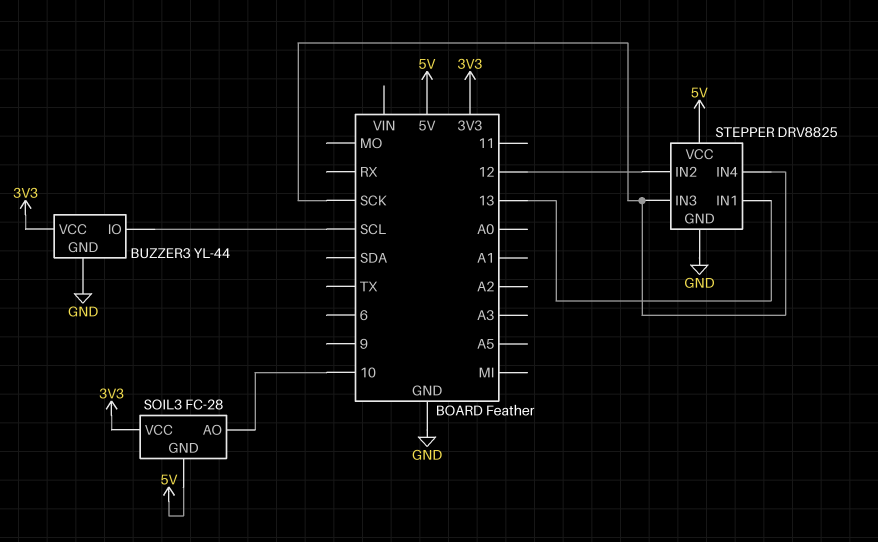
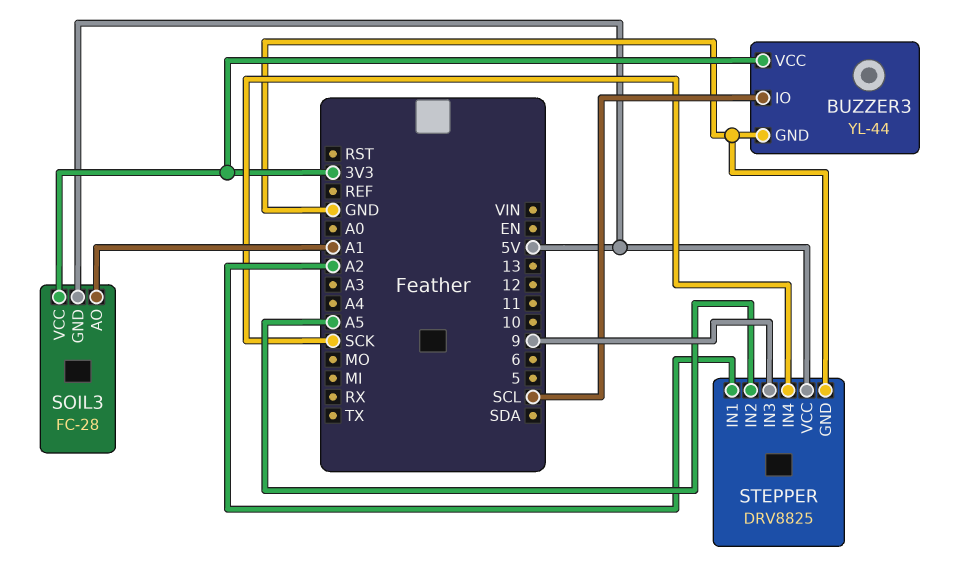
SOIL3 pin AO: 10 -> A1
STEPPER pin IN1: 13 -> A2
STEPPER pin IN2: 12 -> A5
STEPPER pin IN3: SCK -> 9

